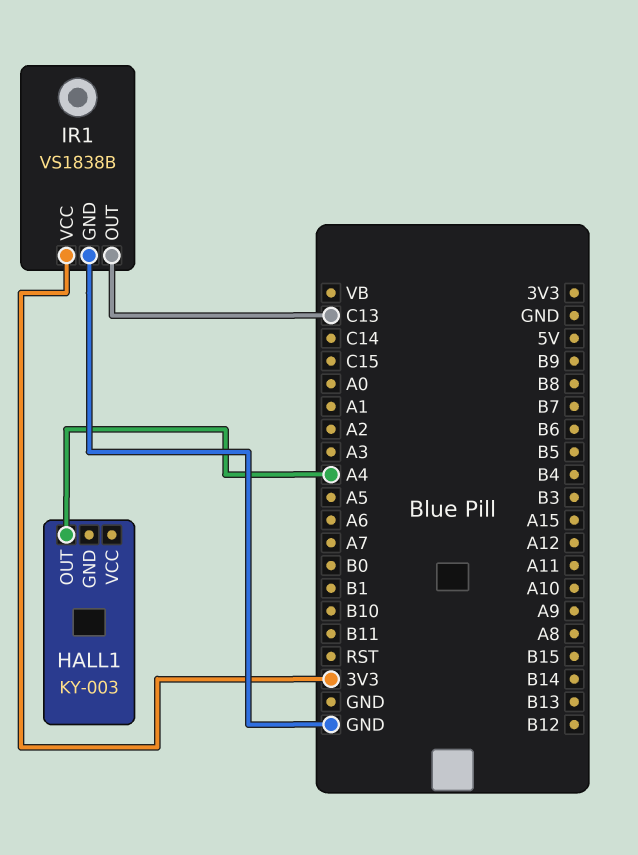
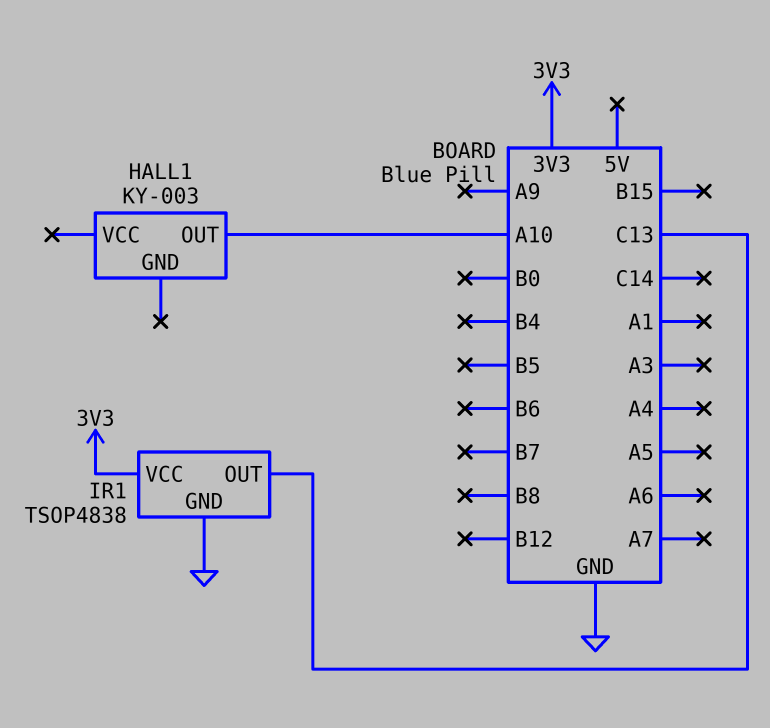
HALL1 pin OUT: A4 -> A10
IR1: VS1838B -> TSOP4838

